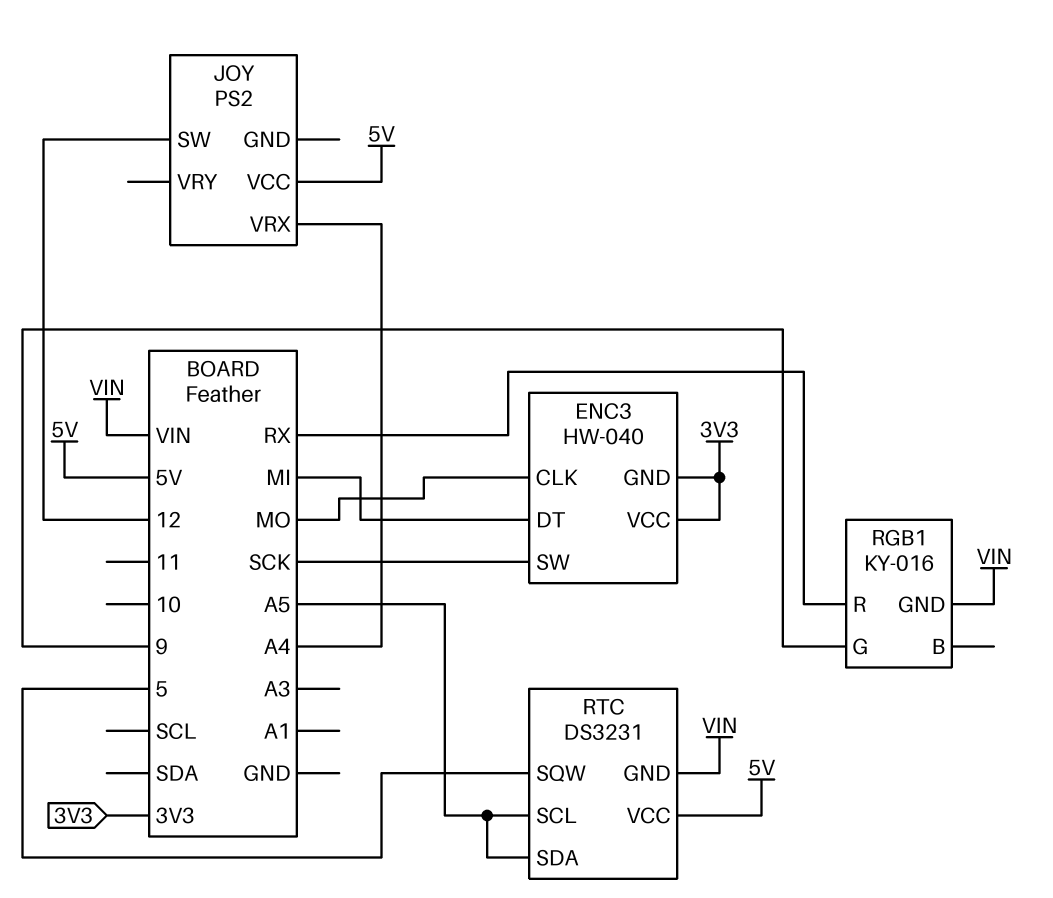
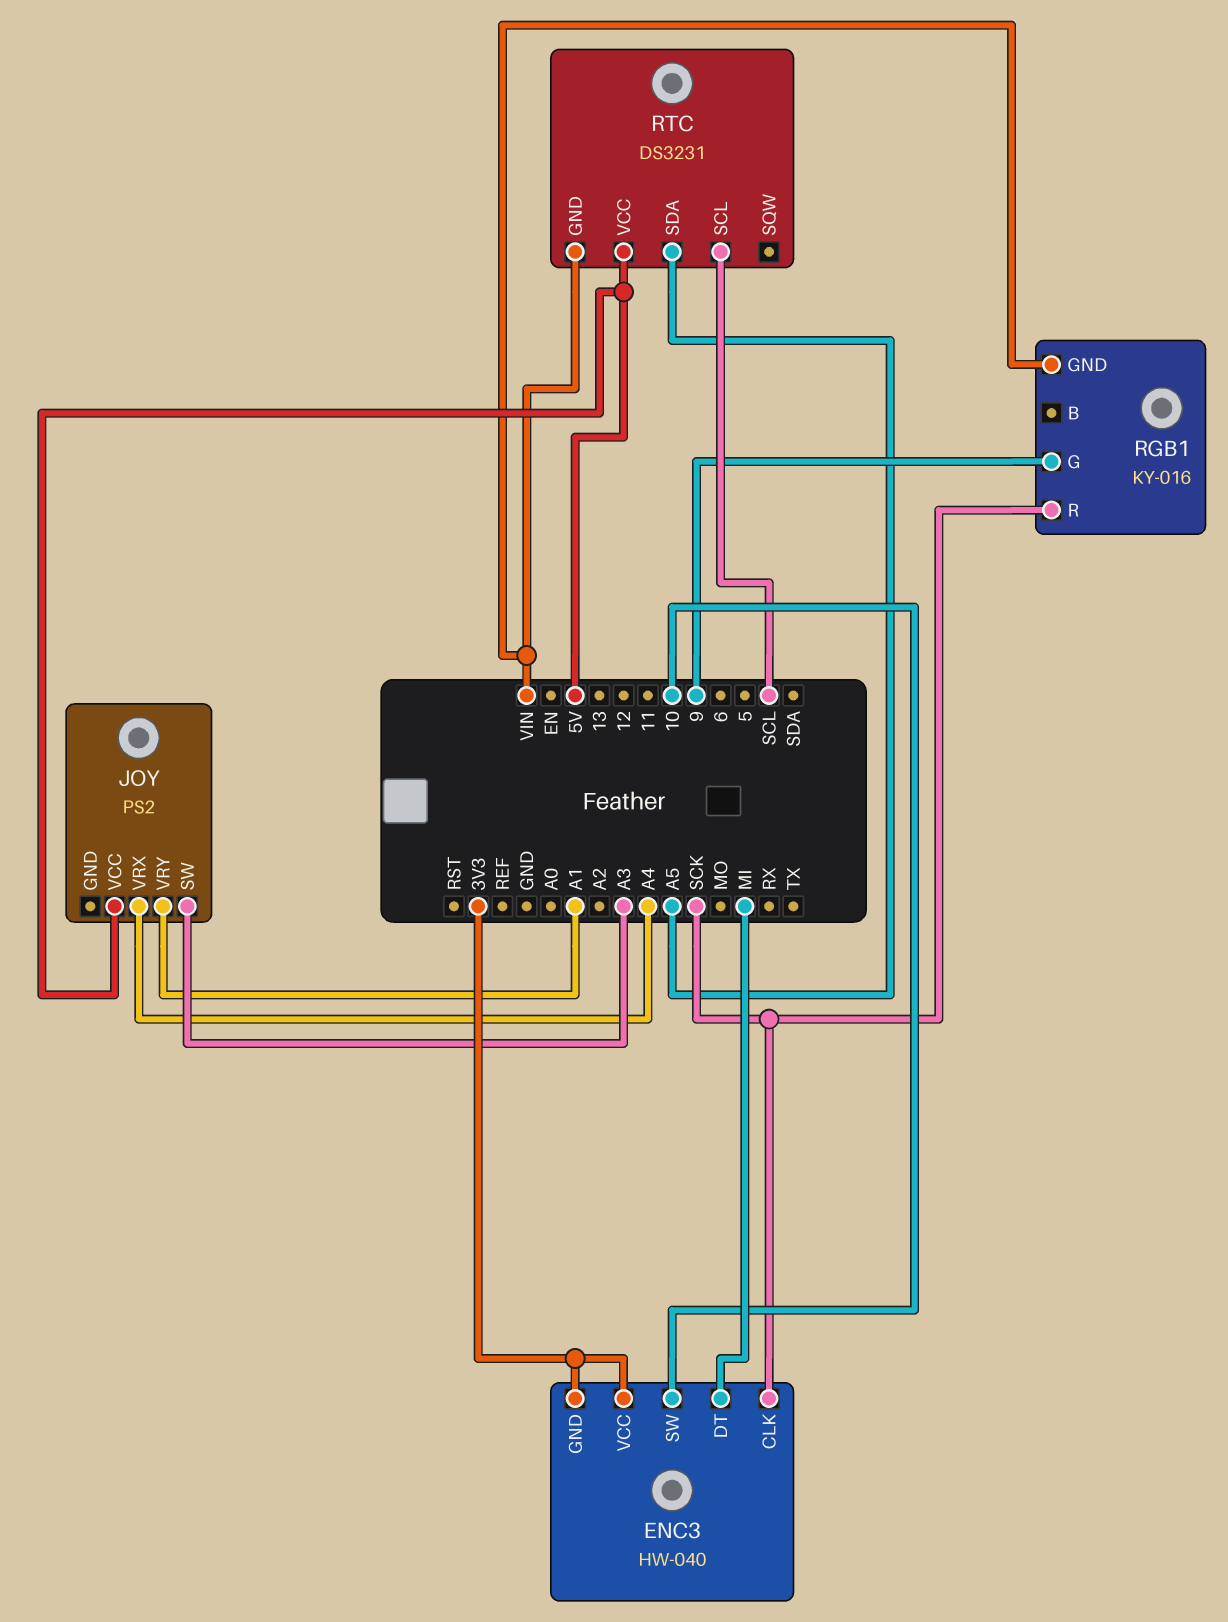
ENC3 pin CLK: MO -> SCK
ENC3 pin SW: SCK -> 10
JOY pin SW: 12 -> A3
JOY pin VRY: none -> A1
RGB1 pin R: RX -> SCK
RTC pin SCL: A5 -> SCL
RTC pin SQW: 5 -> none

